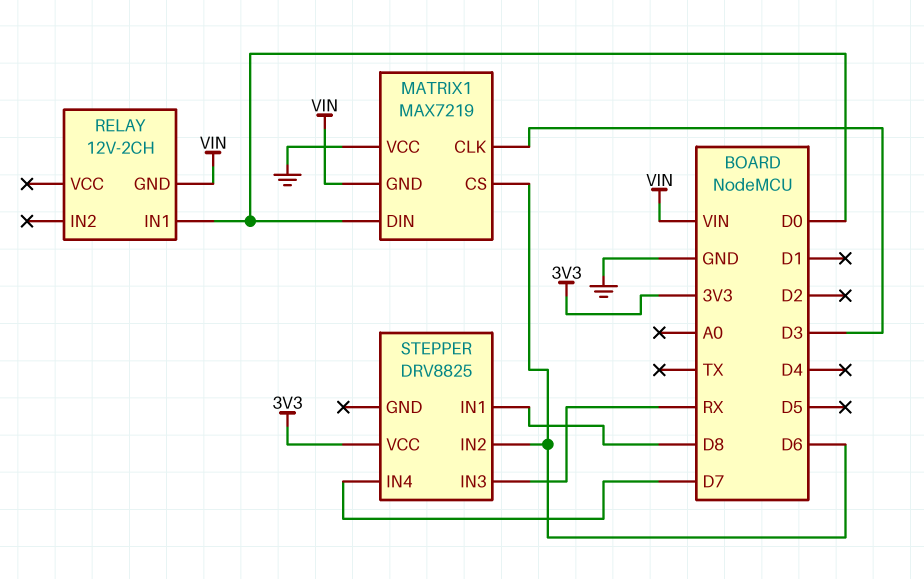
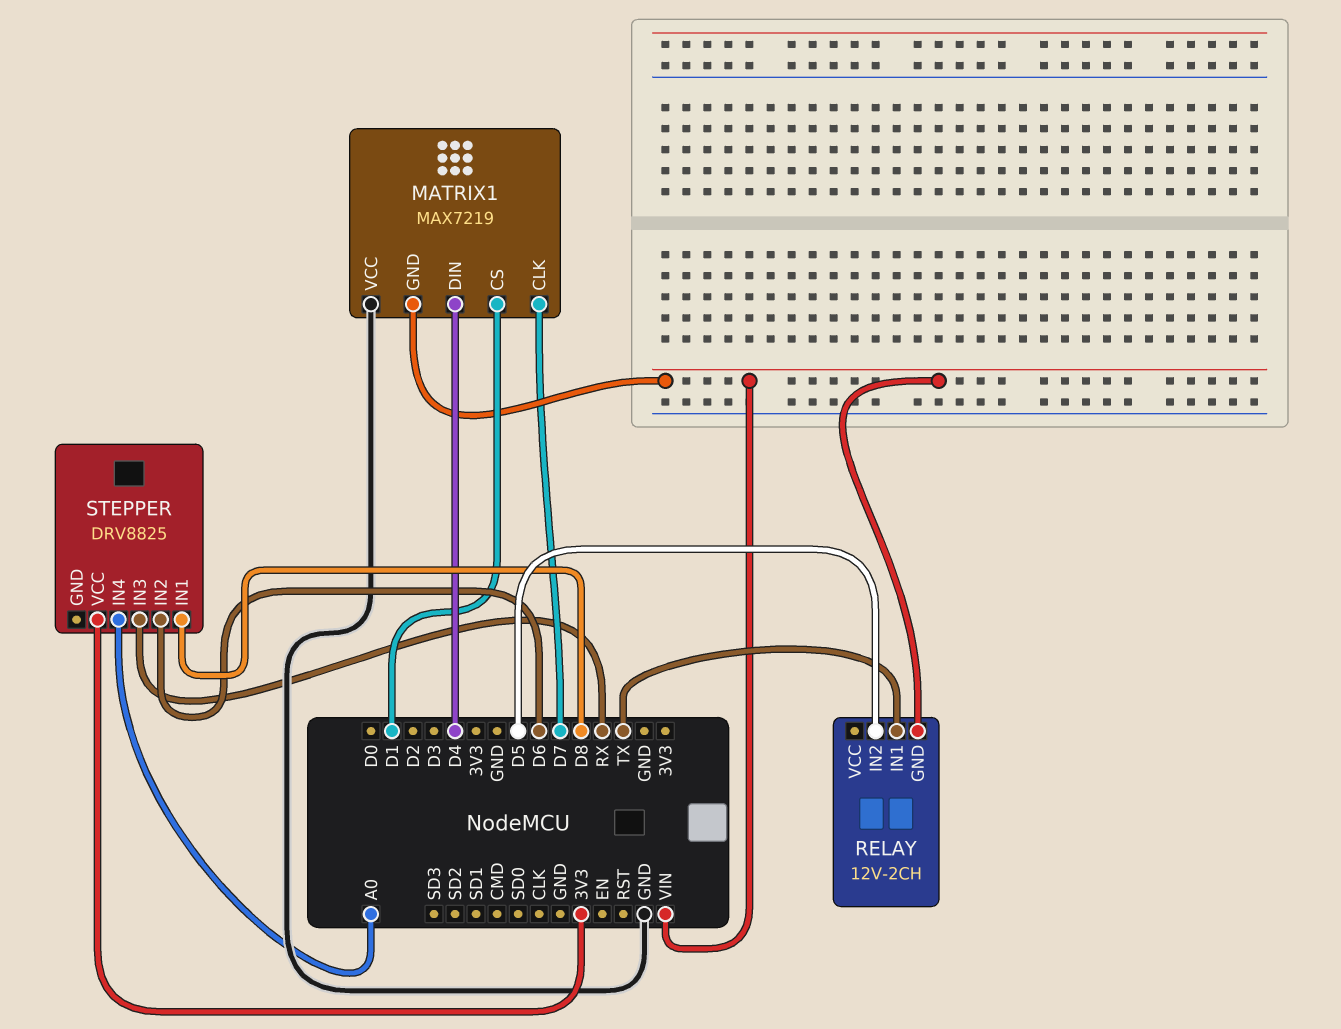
MATRIX1 pin CLK: D3 -> D7
MATRIX1 pin CS: D6 -> D1
MATRIX1 pin DIN: D0 -> D4
RELAY pin IN1: D0 -> TX
RELAY pin IN2: none -> D5
STEPPER pin IN4: D7 -> A0

